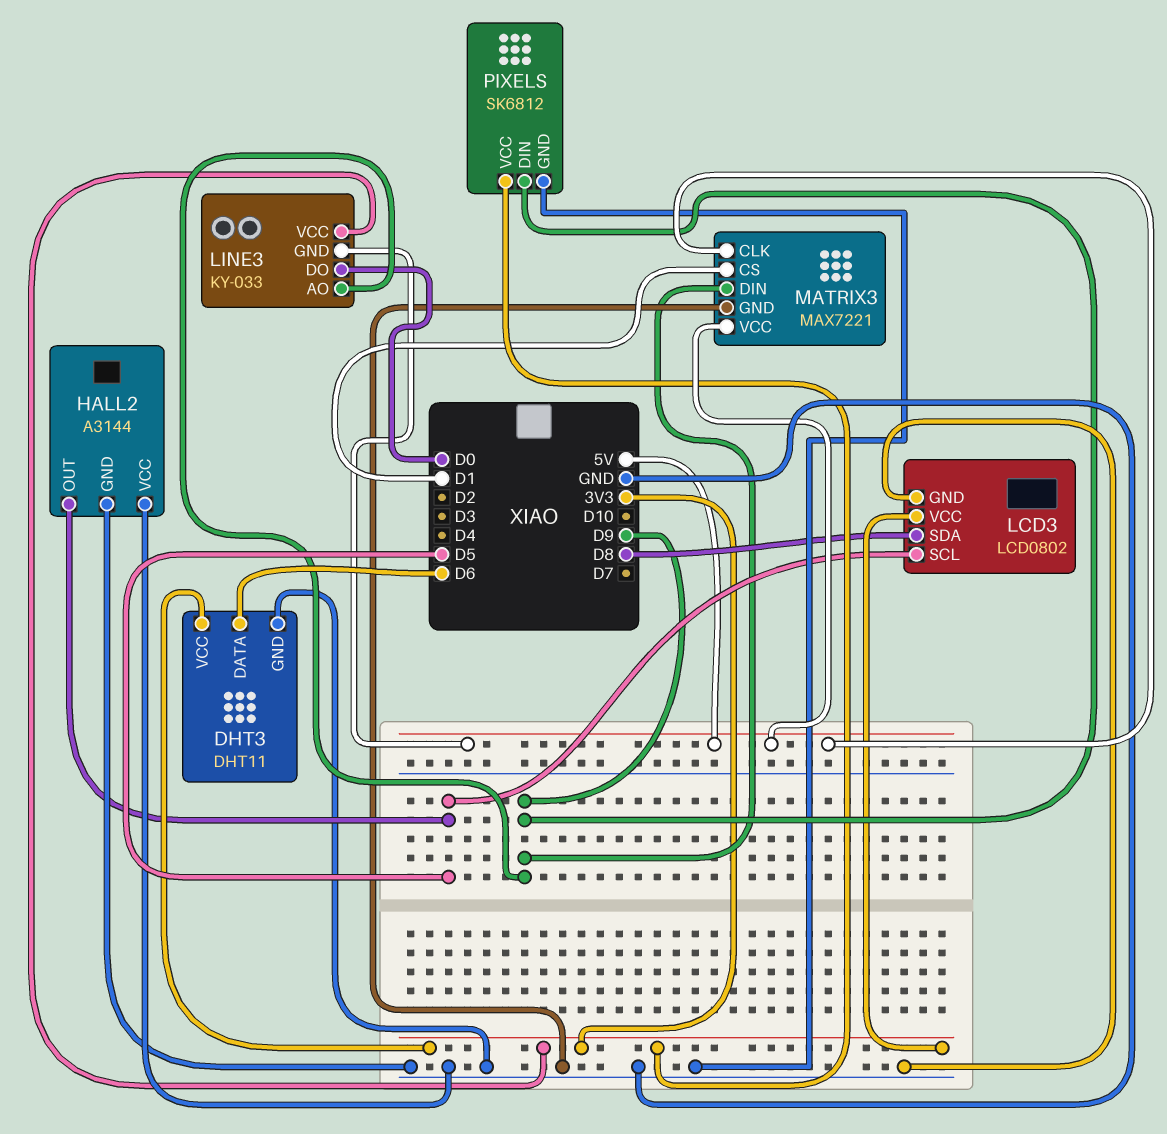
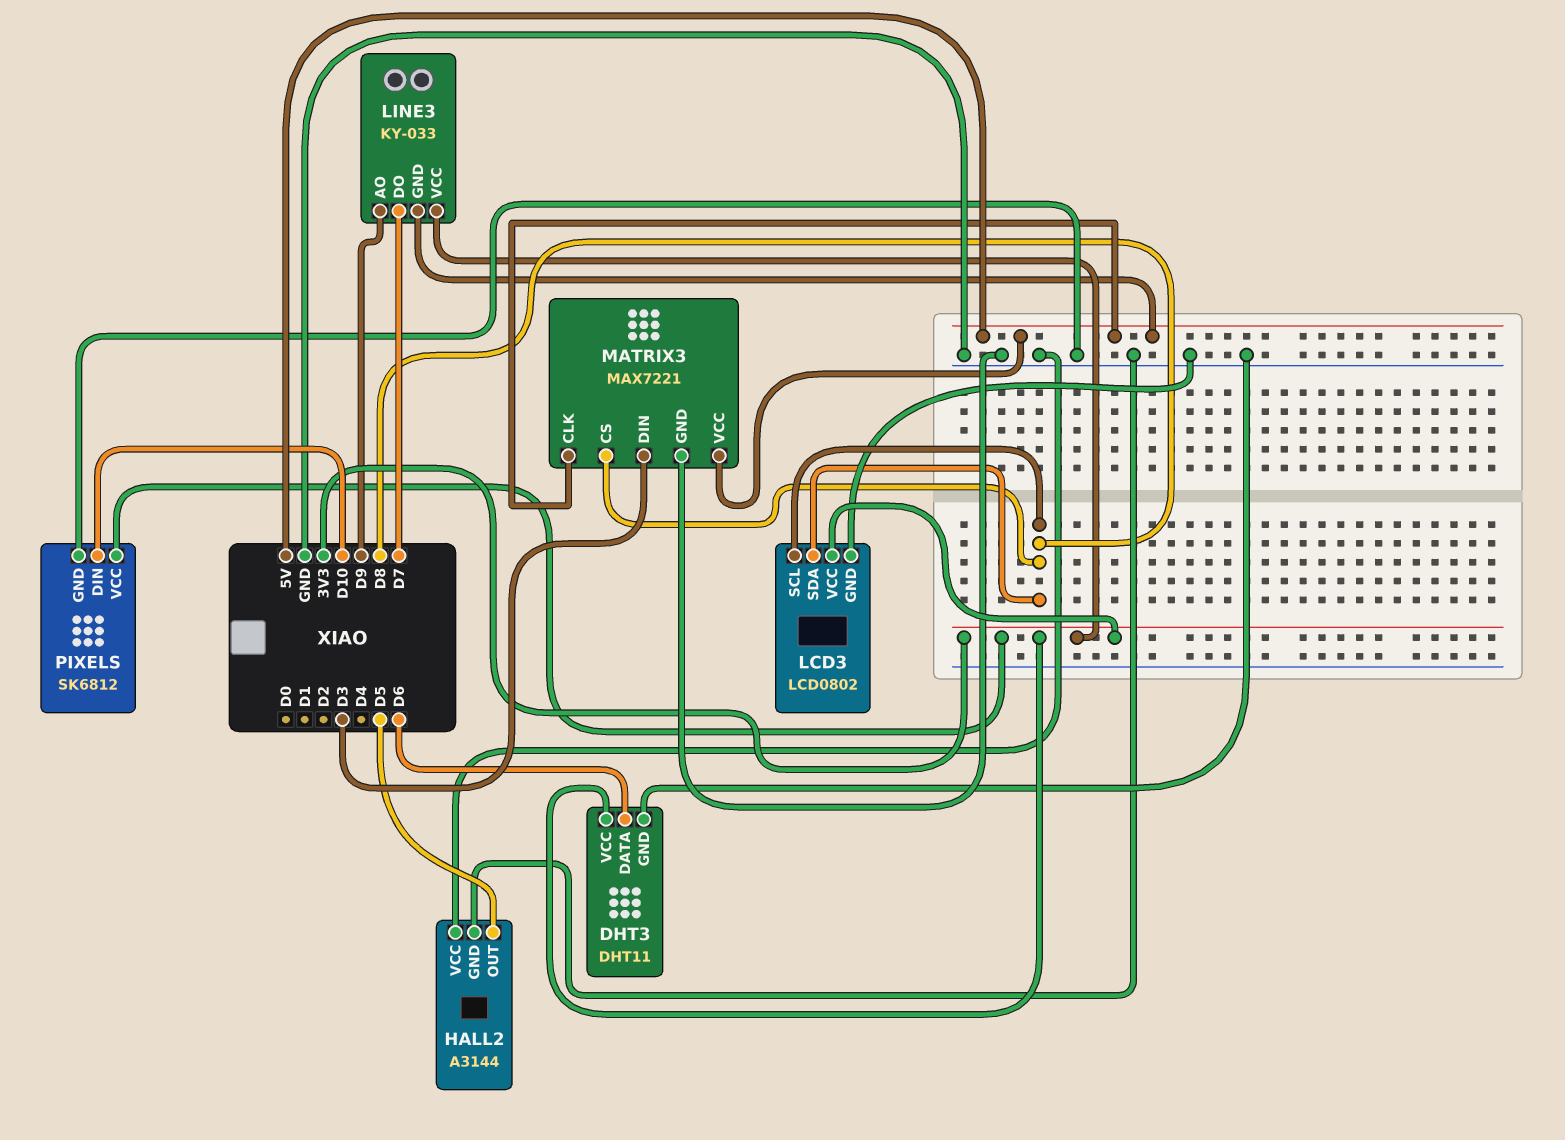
LCD3 pin SCL: D5 -> D8
LINE3 pin DO: D0 -> D7
MATRIX3 pin CS: D1 -> D8
MATRIX3 pin DIN: D9 -> D3
PIXELS pin DIN: D9 -> D10

